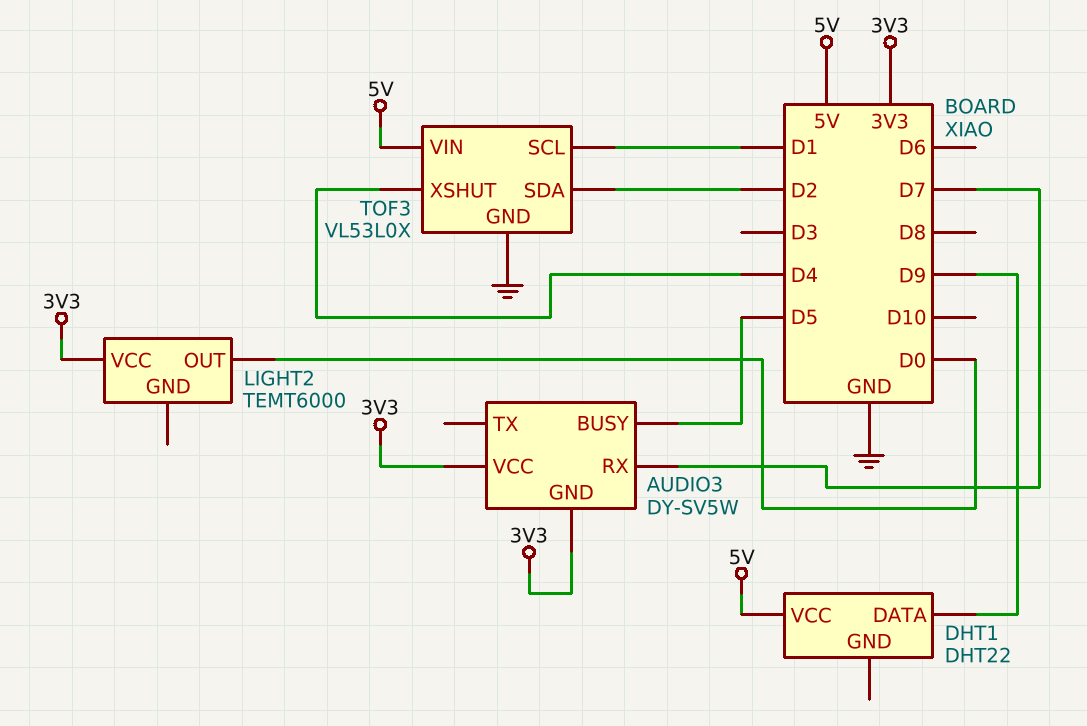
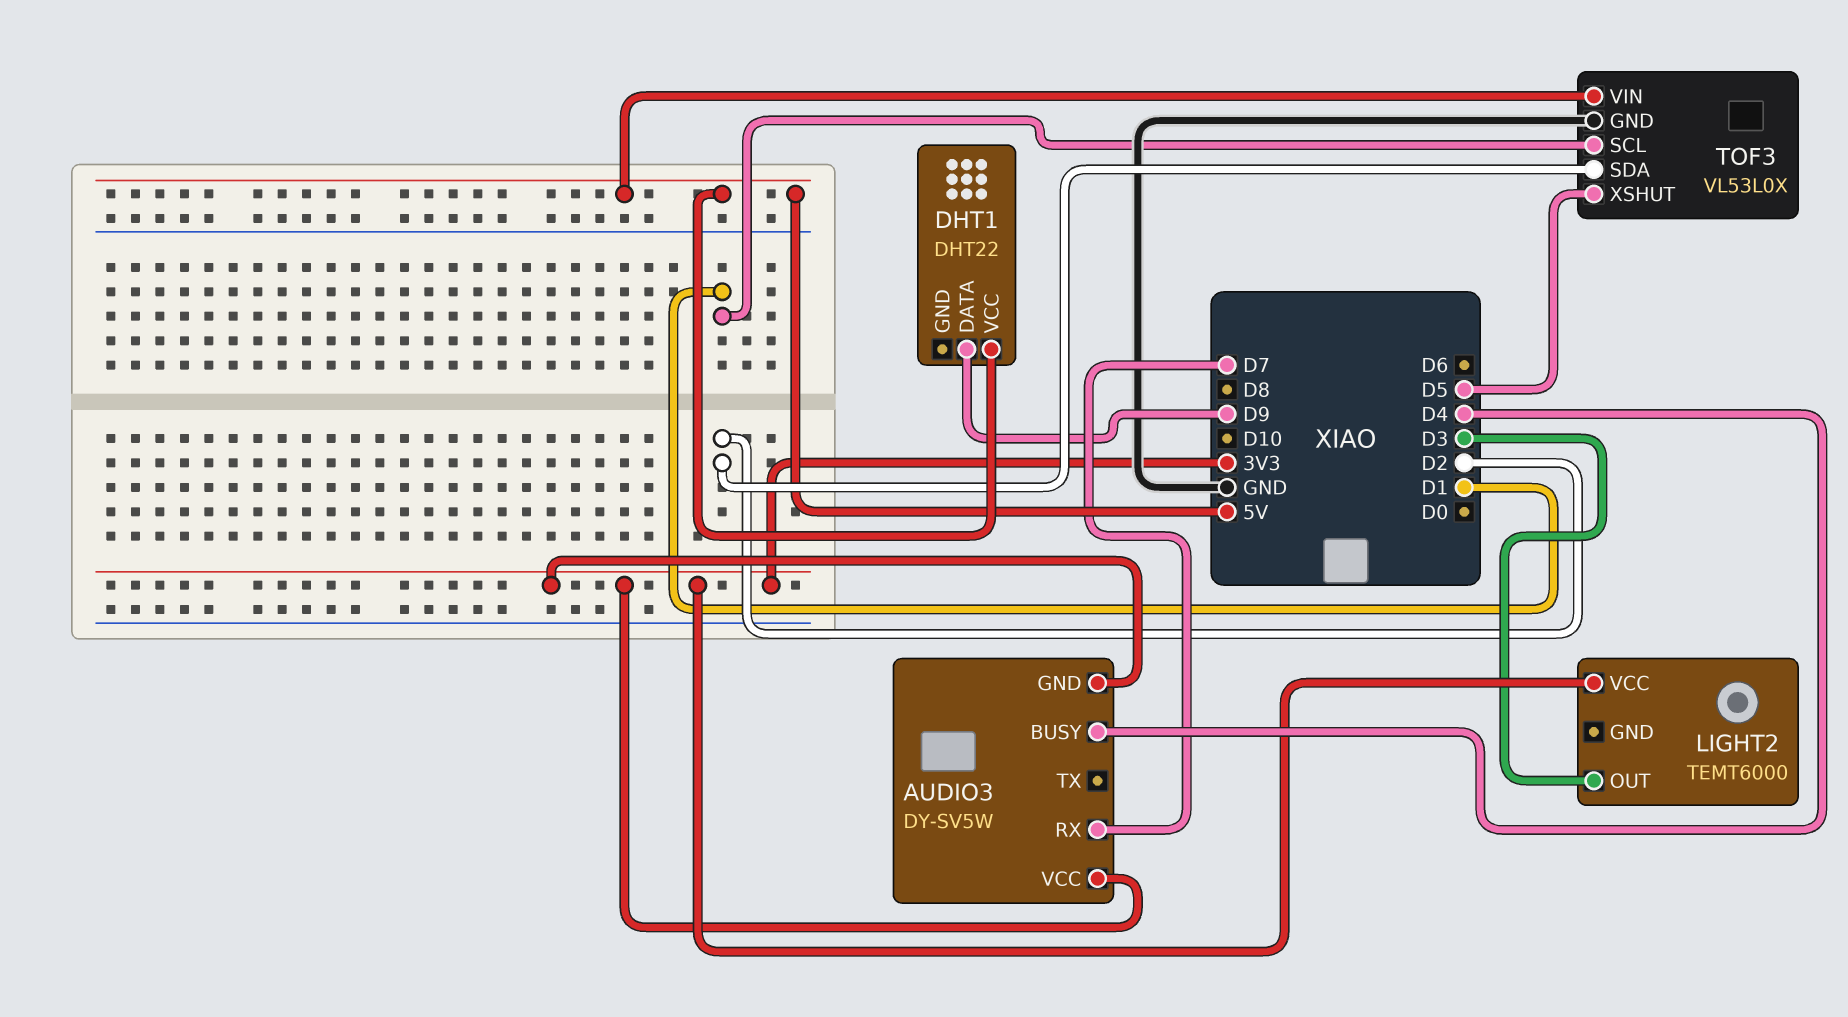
AUDIO3 pin BUSY: D5 -> D4
LIGHT2 pin OUT: D0 -> D3
TOF3 pin XSHUT: D4 -> D5

